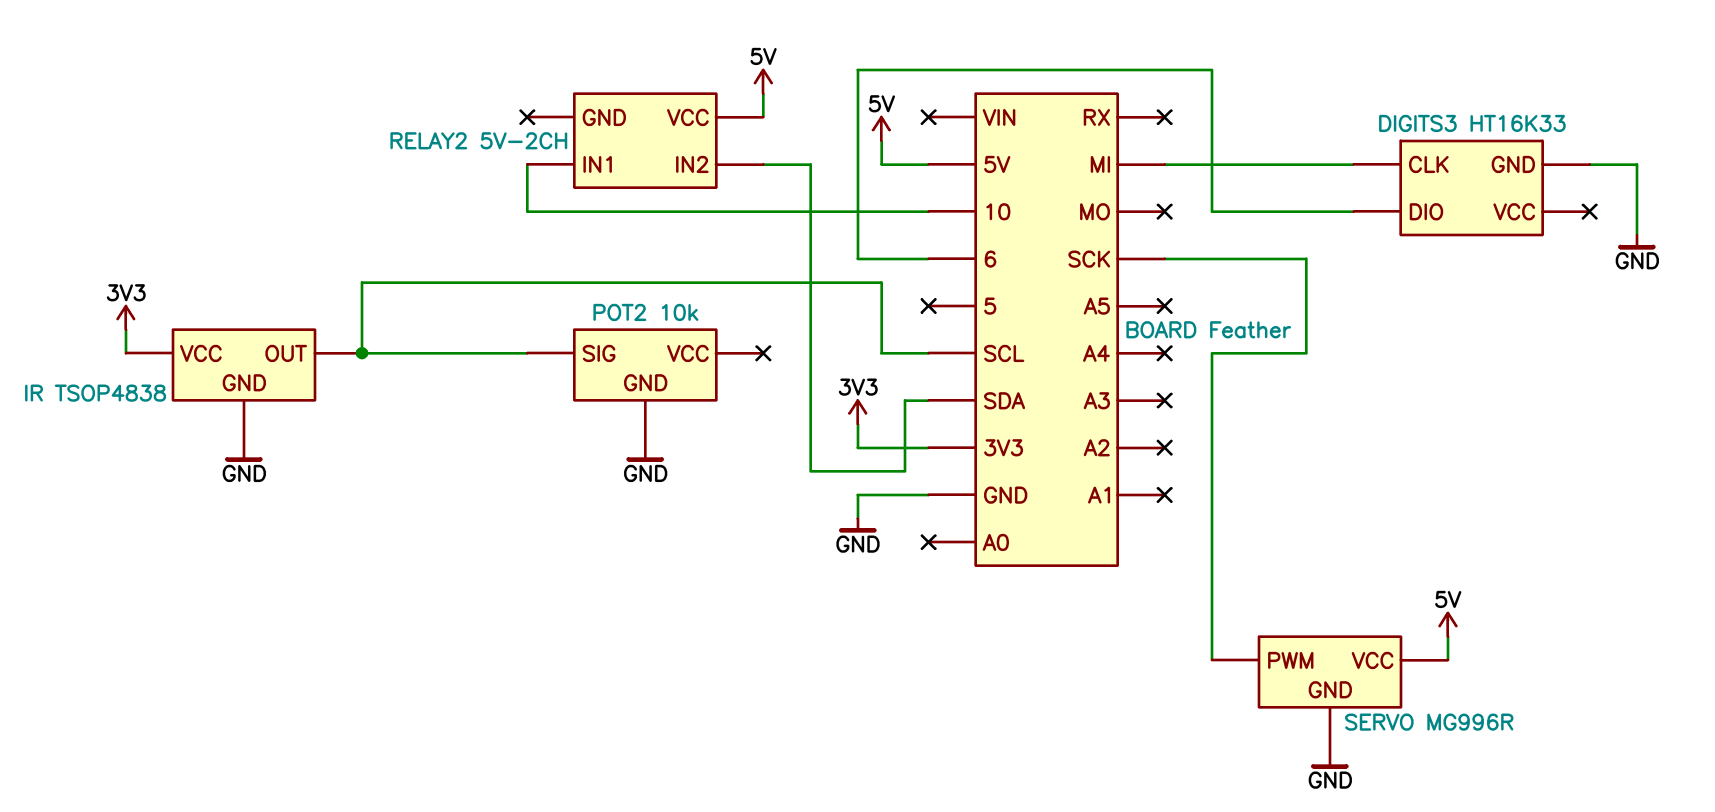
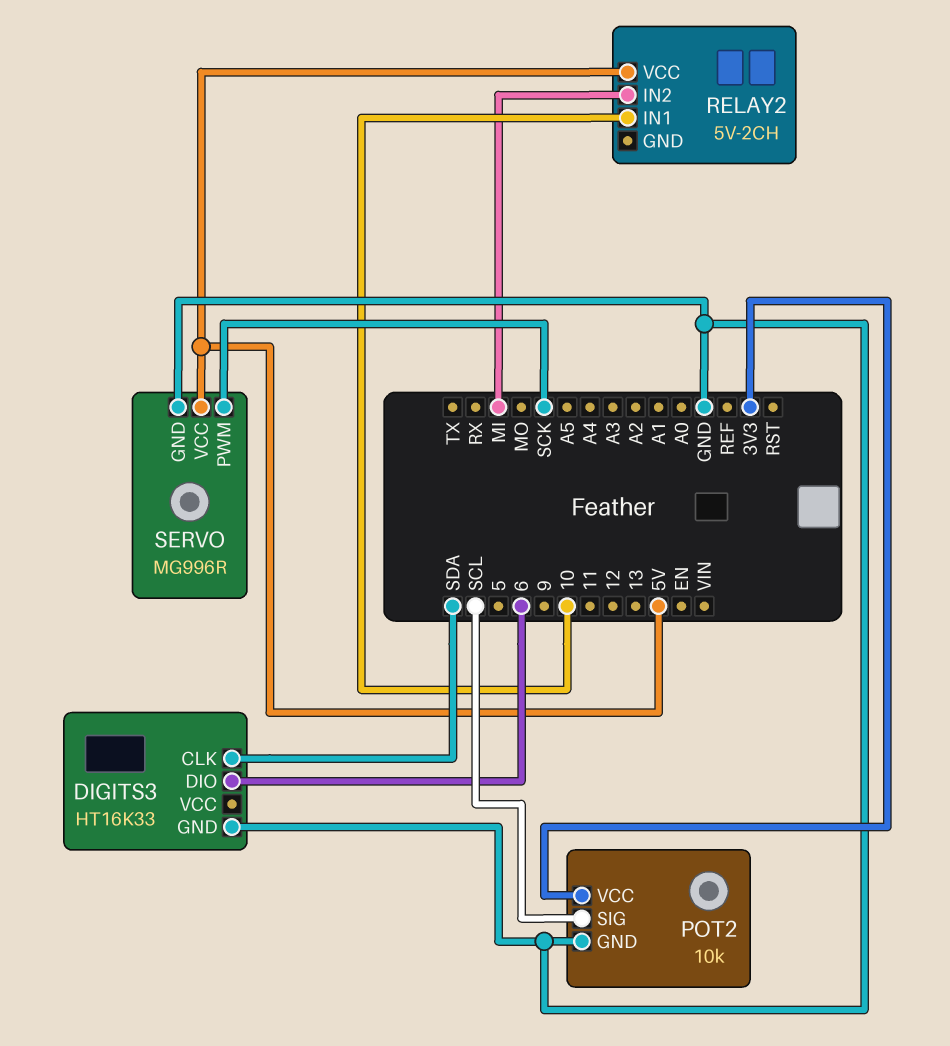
DIGITS3 pin CLK: MI -> SDA
IR: TSOP4838 -> none
IR pin GND: GND -> none
IR pin OUT: SCL -> none
IR pin VCC: 3V3 -> none
POT2 pin VCC: none -> 3V3
RELAY2 pin IN2: SDA -> MI

